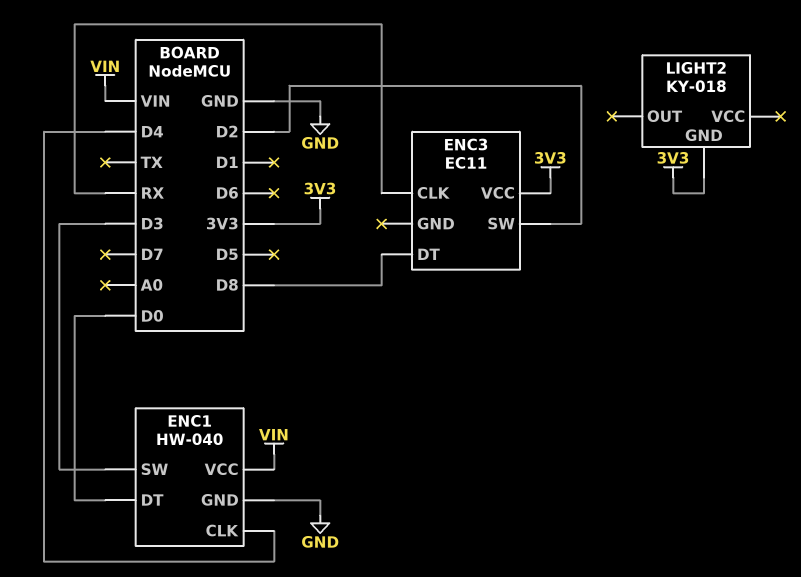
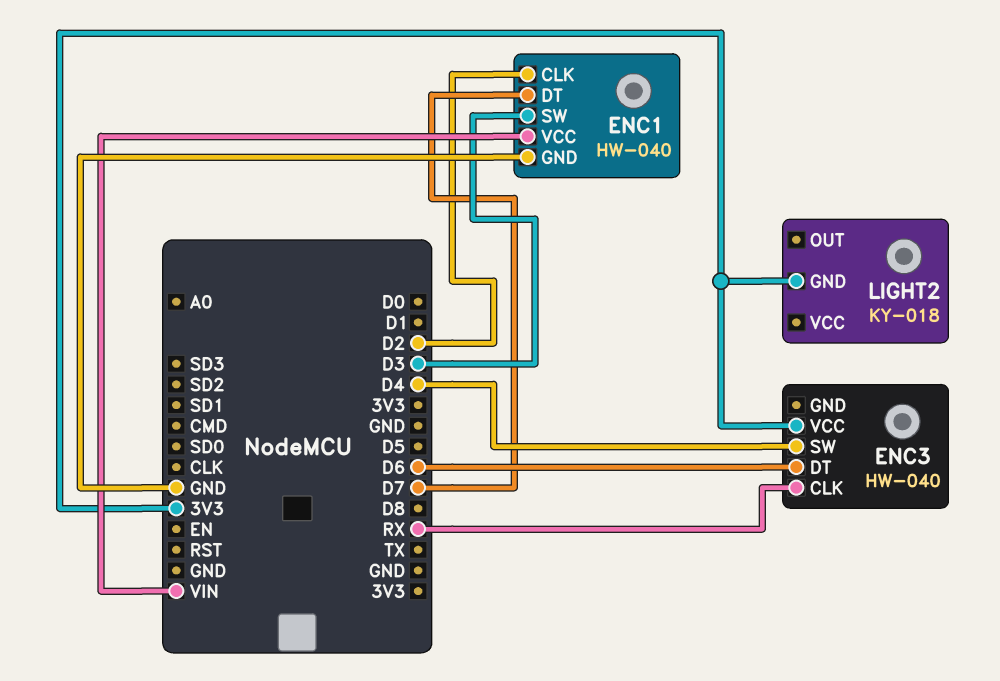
ENC1 pin CLK: D4 -> D2
ENC1 pin DT: D0 -> D7
ENC3: EC11 -> HW-040
ENC3 pin DT: D8 -> D6
ENC3 pin SW: D2 -> D4

